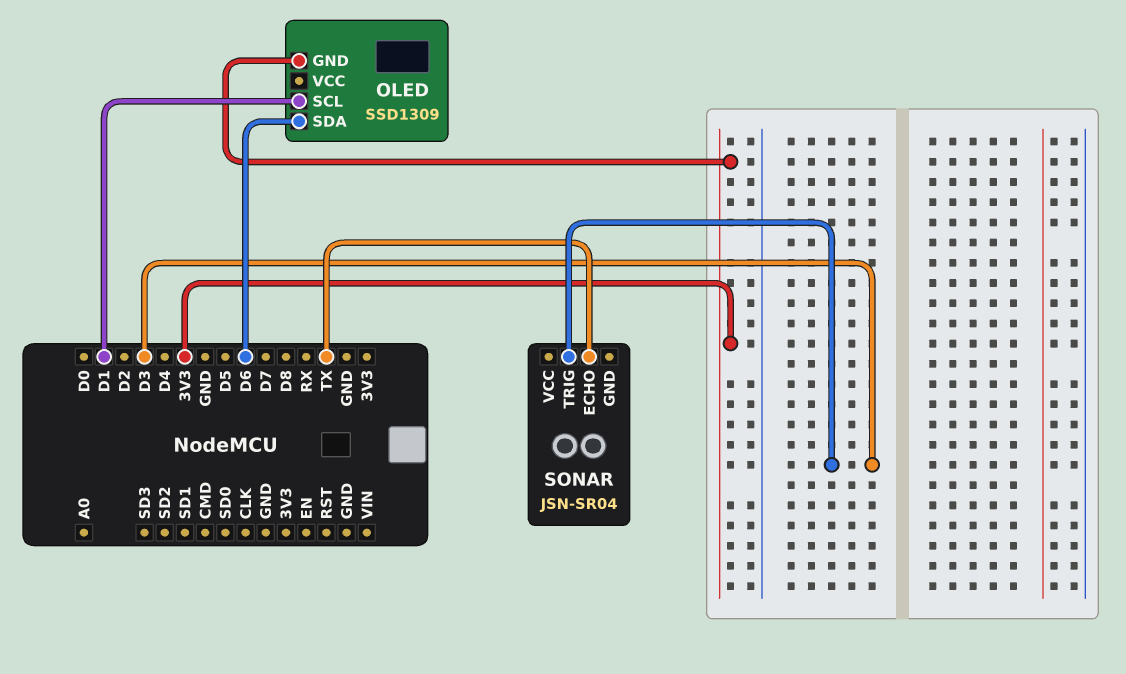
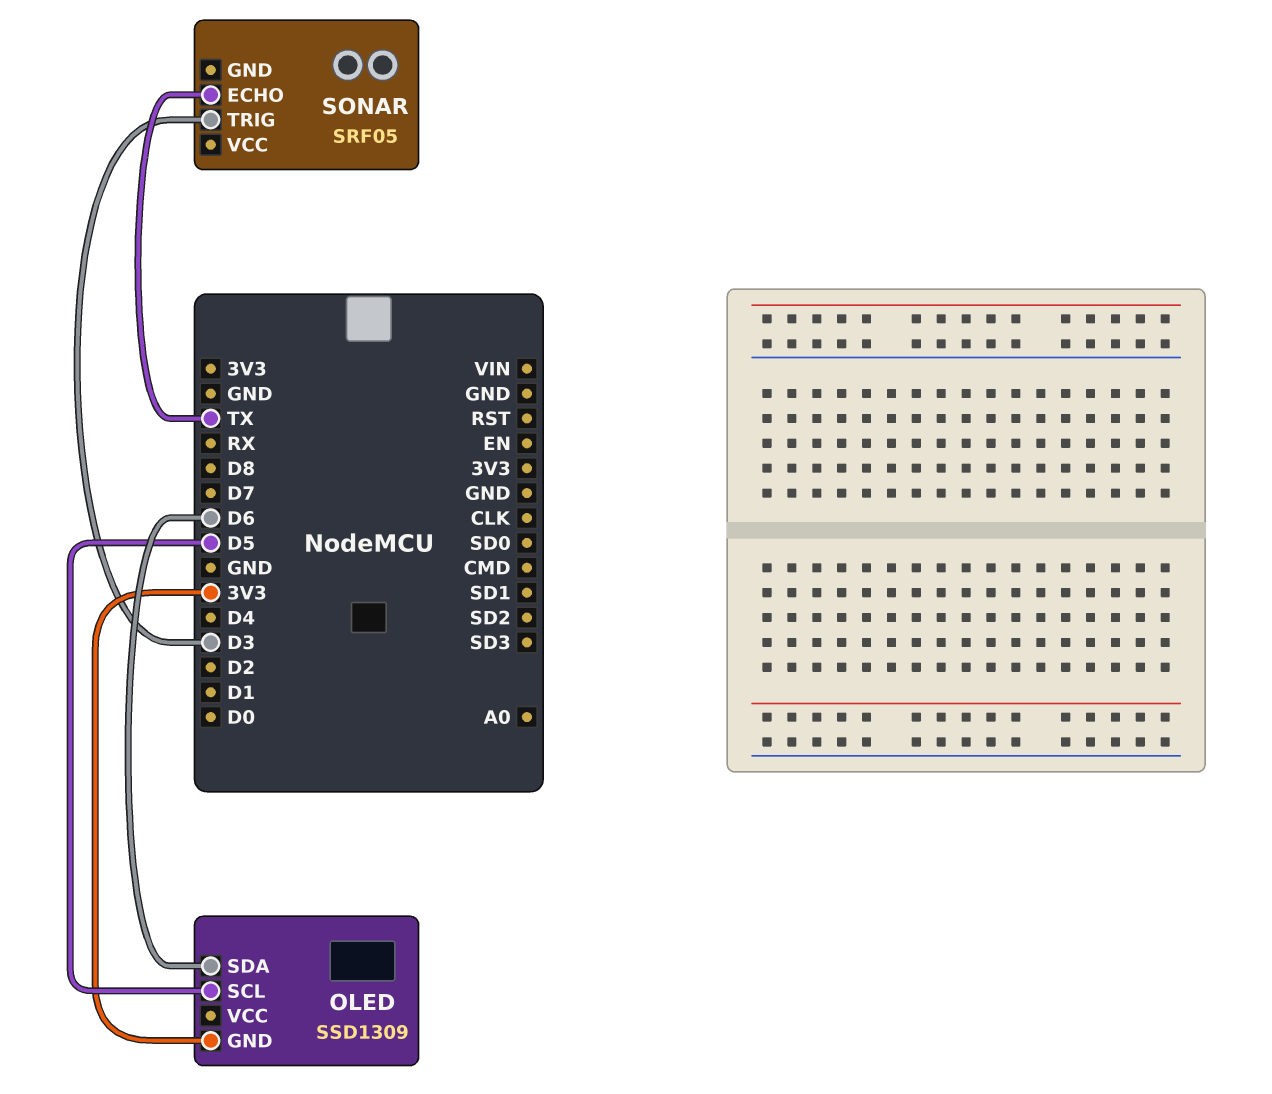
OLED pin SCL: D1 -> D5
SONAR: JSN-SR04 -> SRF05

